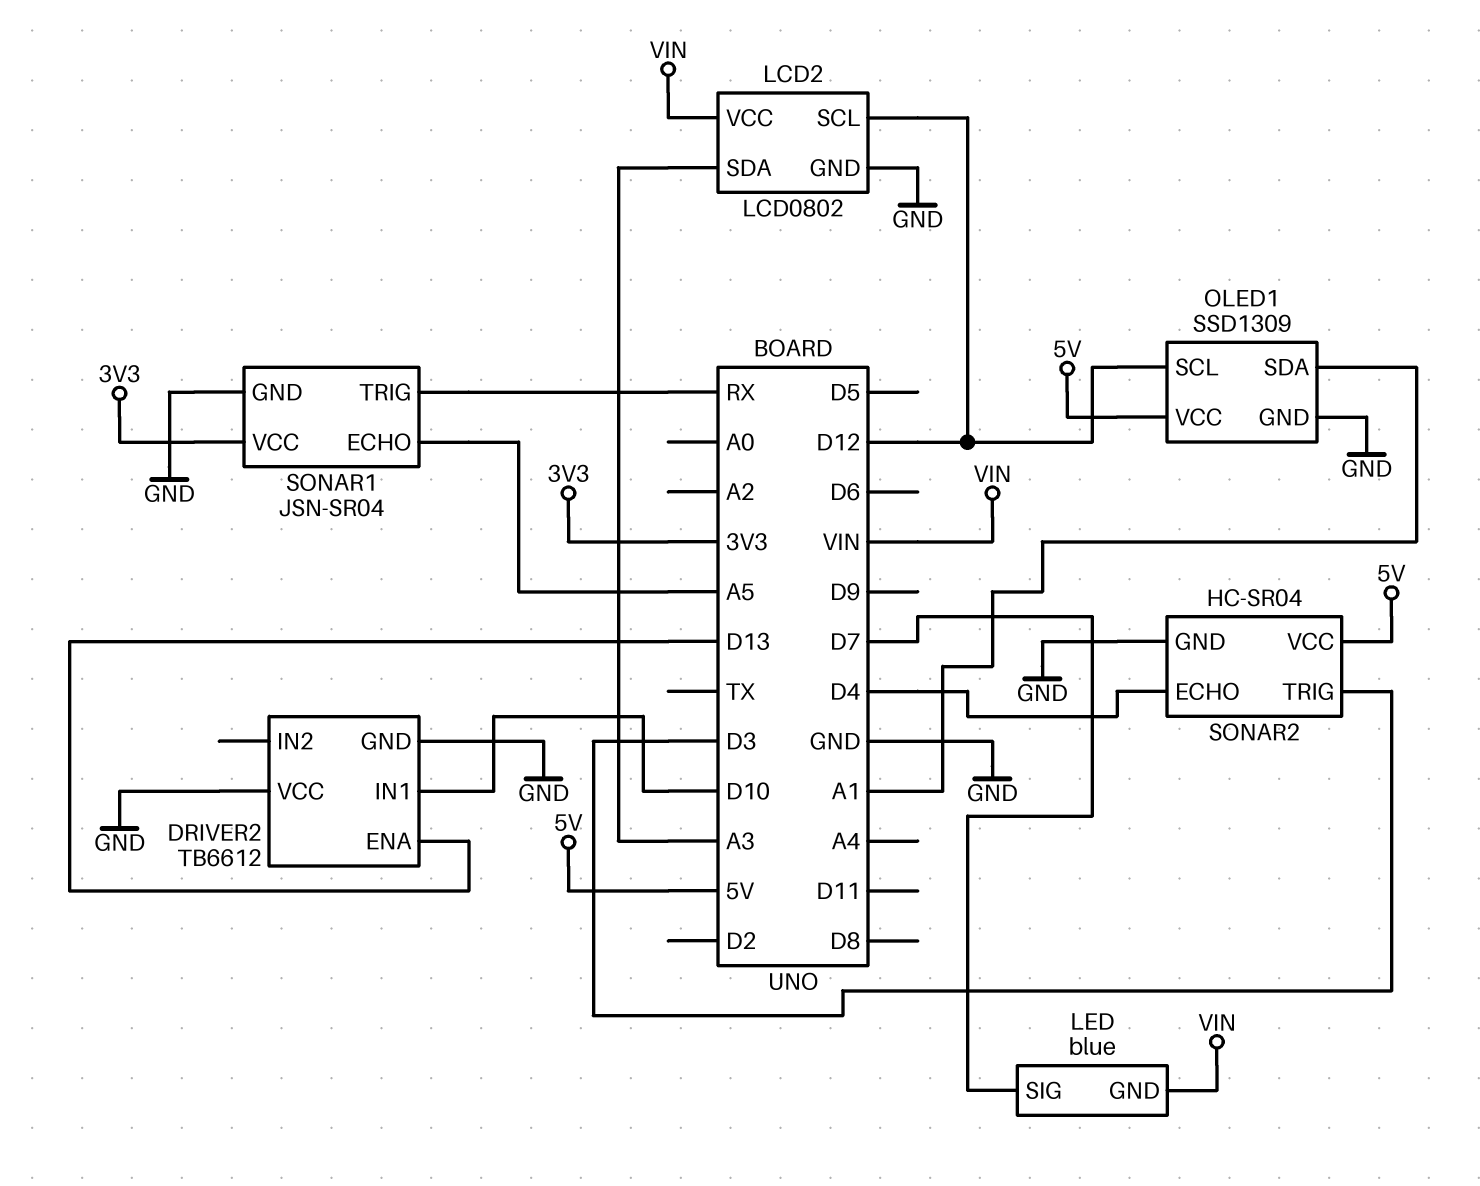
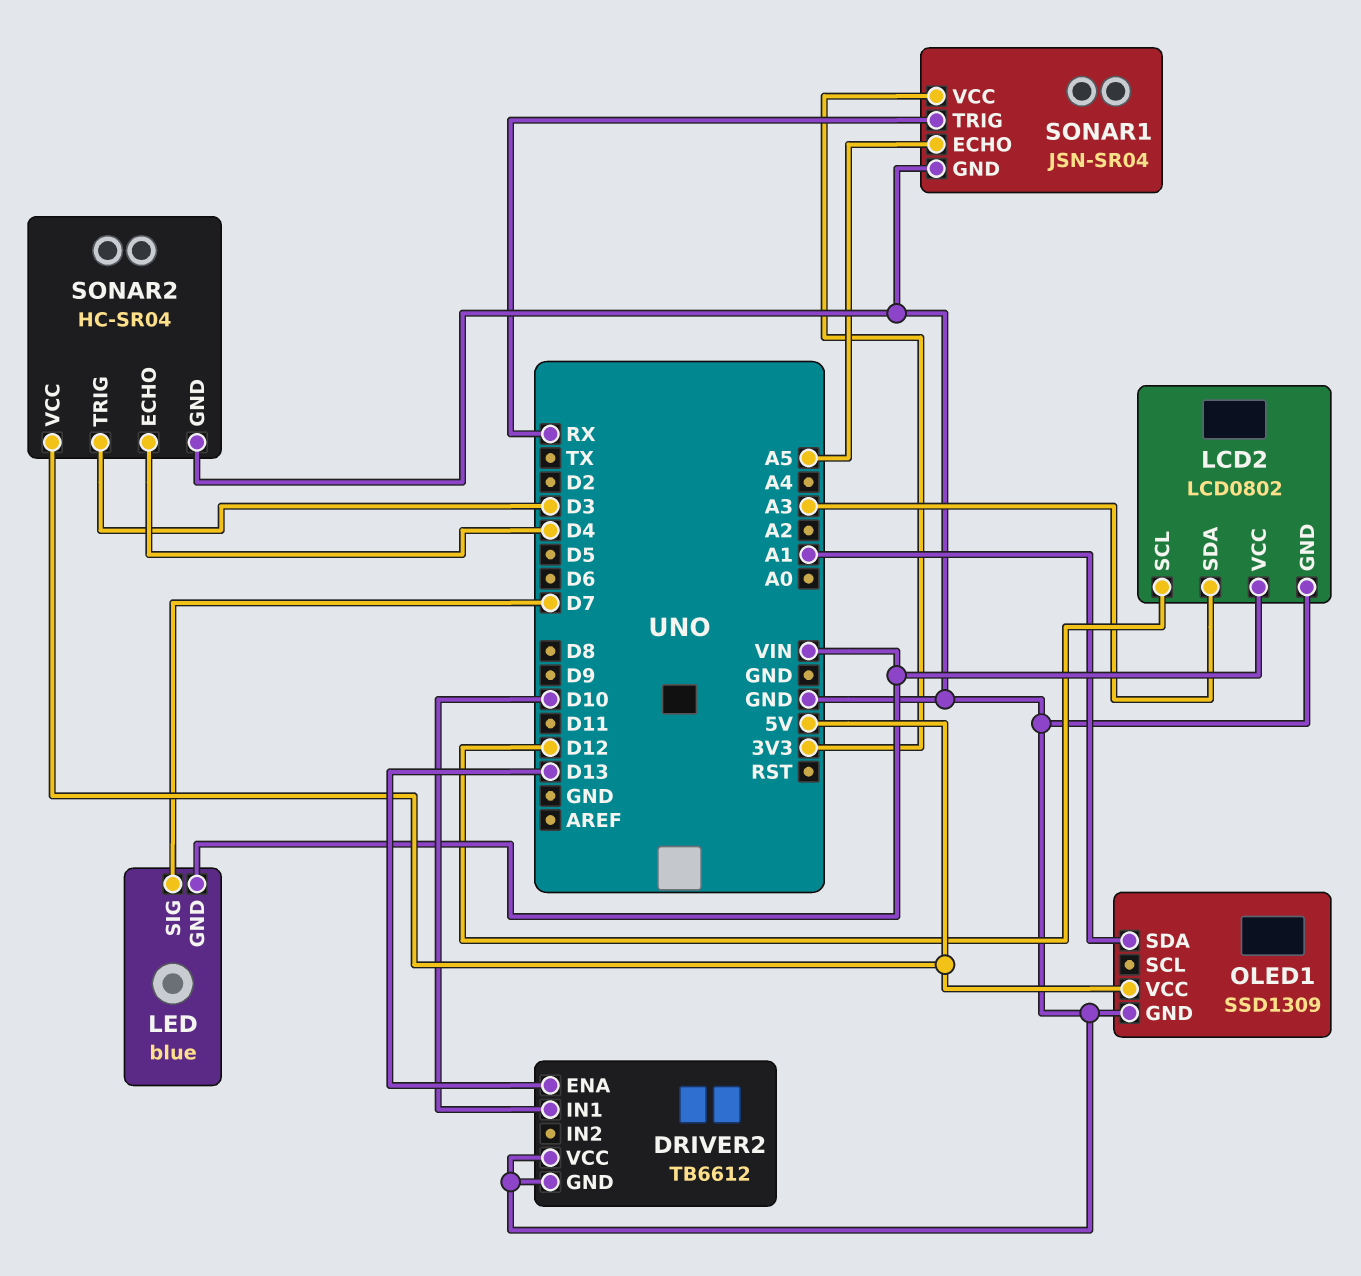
OLED1 pin SCL: D12 -> none

